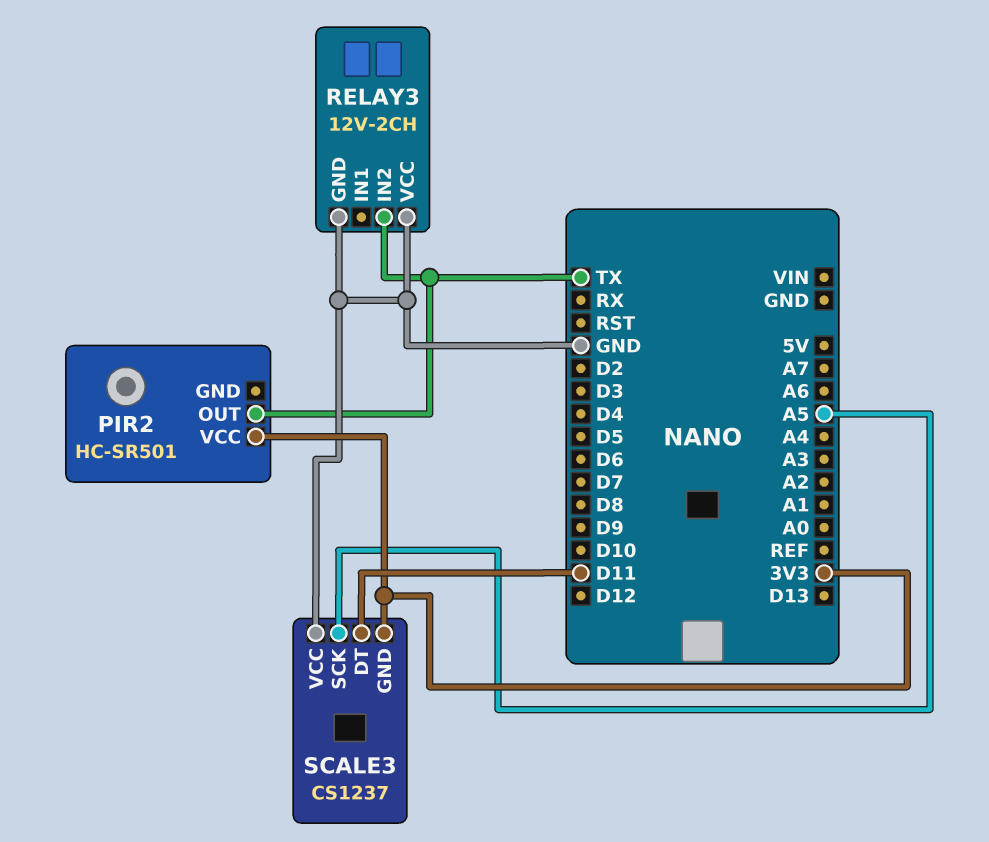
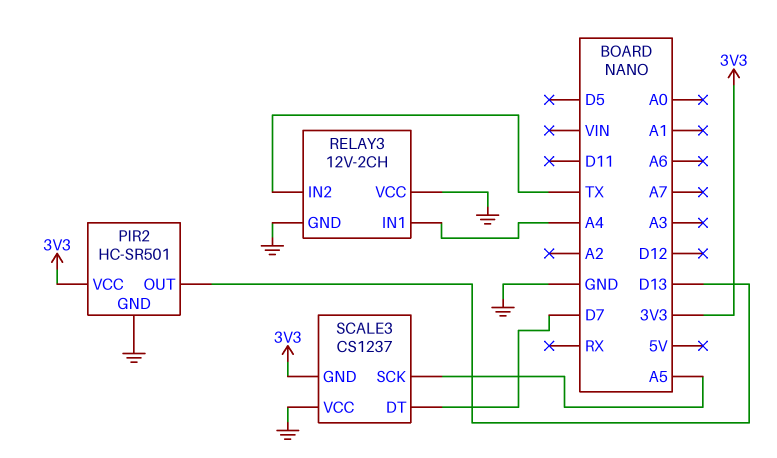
PIR2 pin GND: none -> GND
PIR2 pin OUT: TX -> D13
RELAY3 pin IN1: none -> A4
SCALE3 pin DT: D11 -> D7

